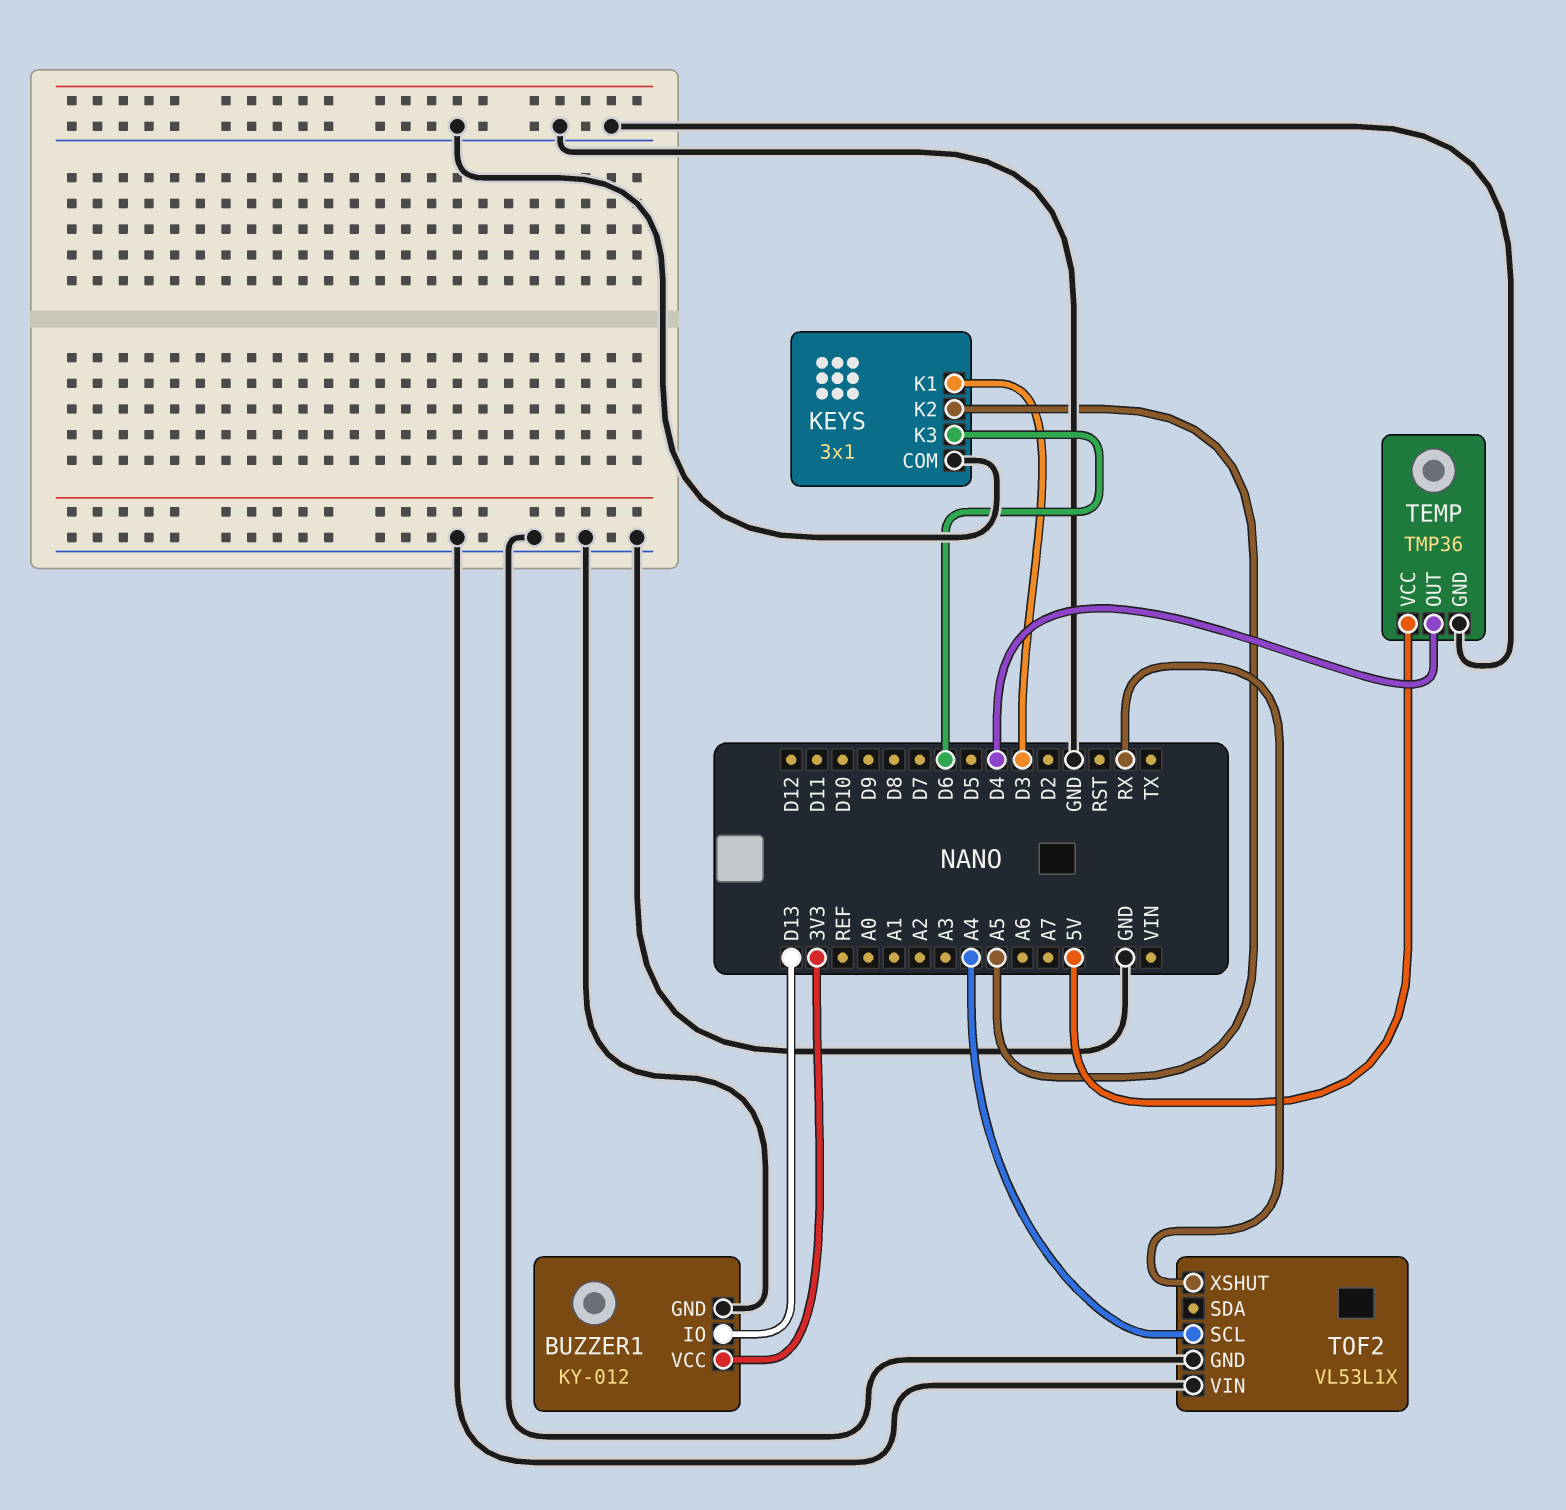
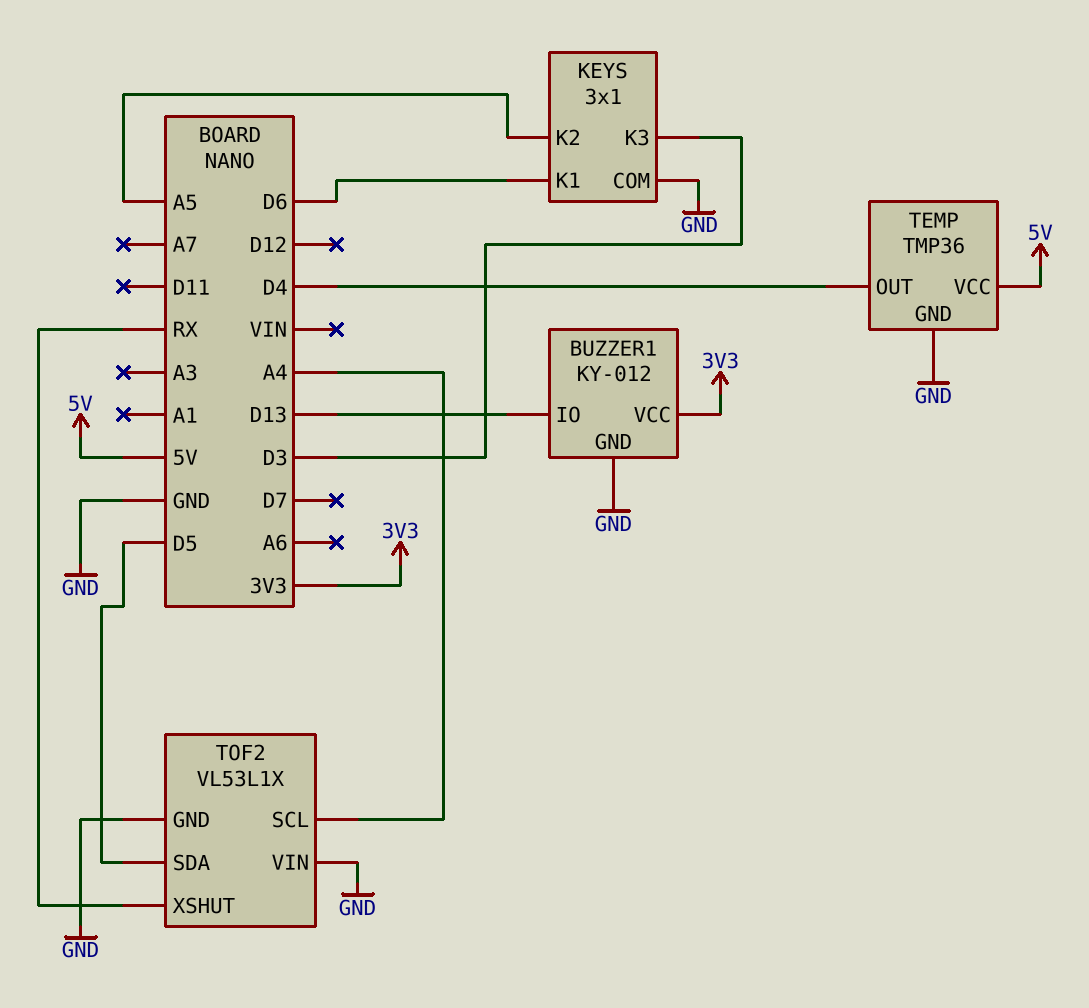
KEYS pin K1: D3 -> D6
KEYS pin K3: D6 -> D3
TOF2 pin SDA: none -> D5

